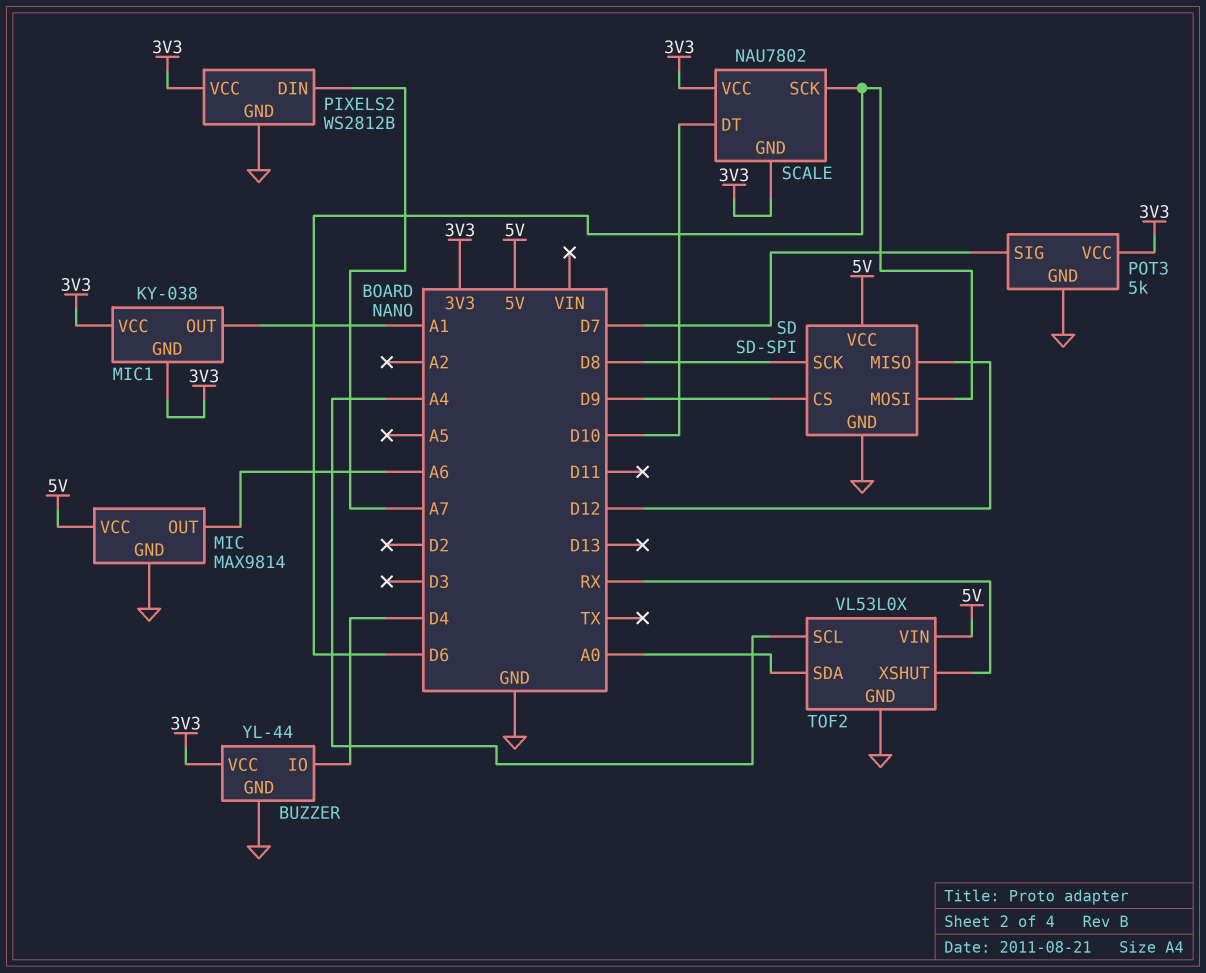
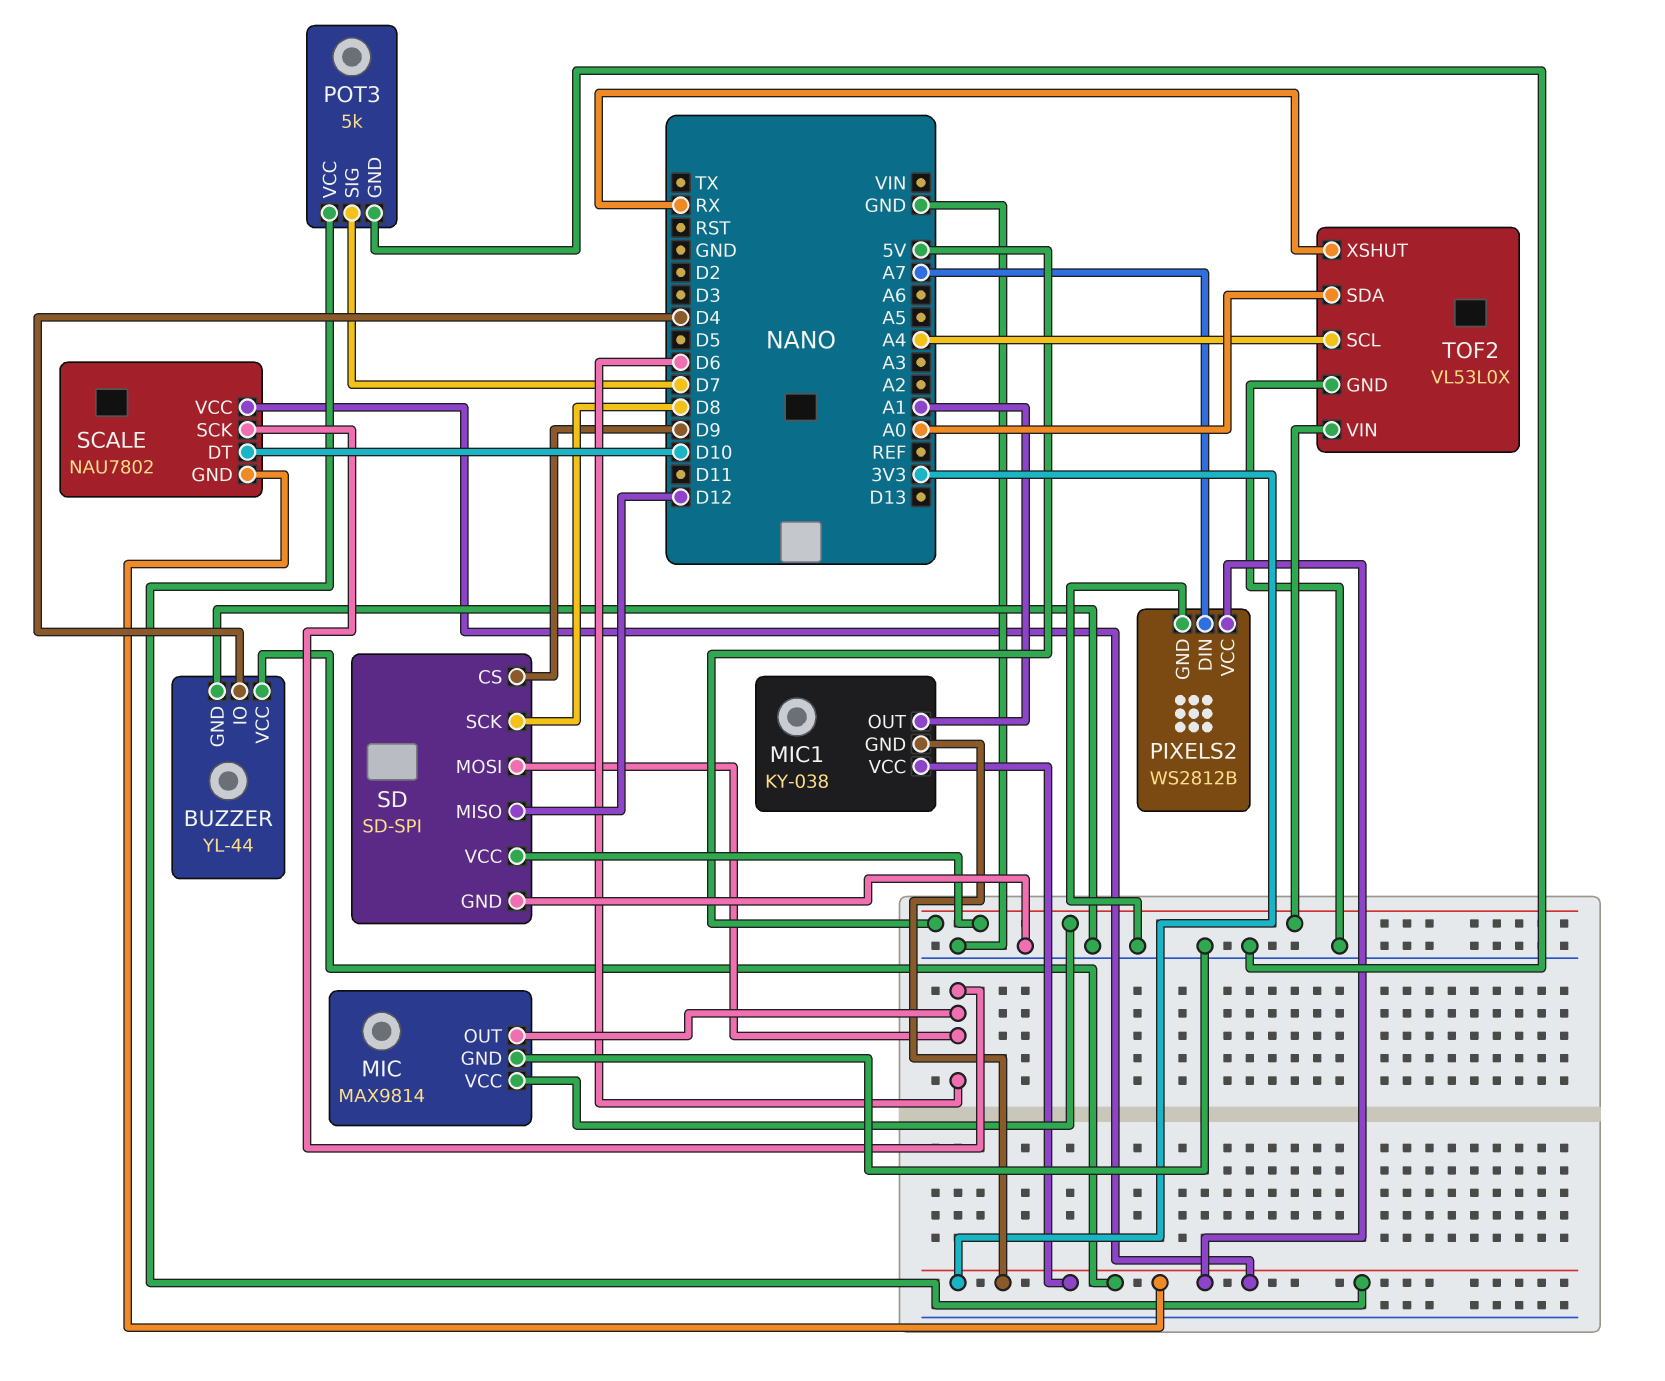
MIC pin OUT: A6 -> D6

